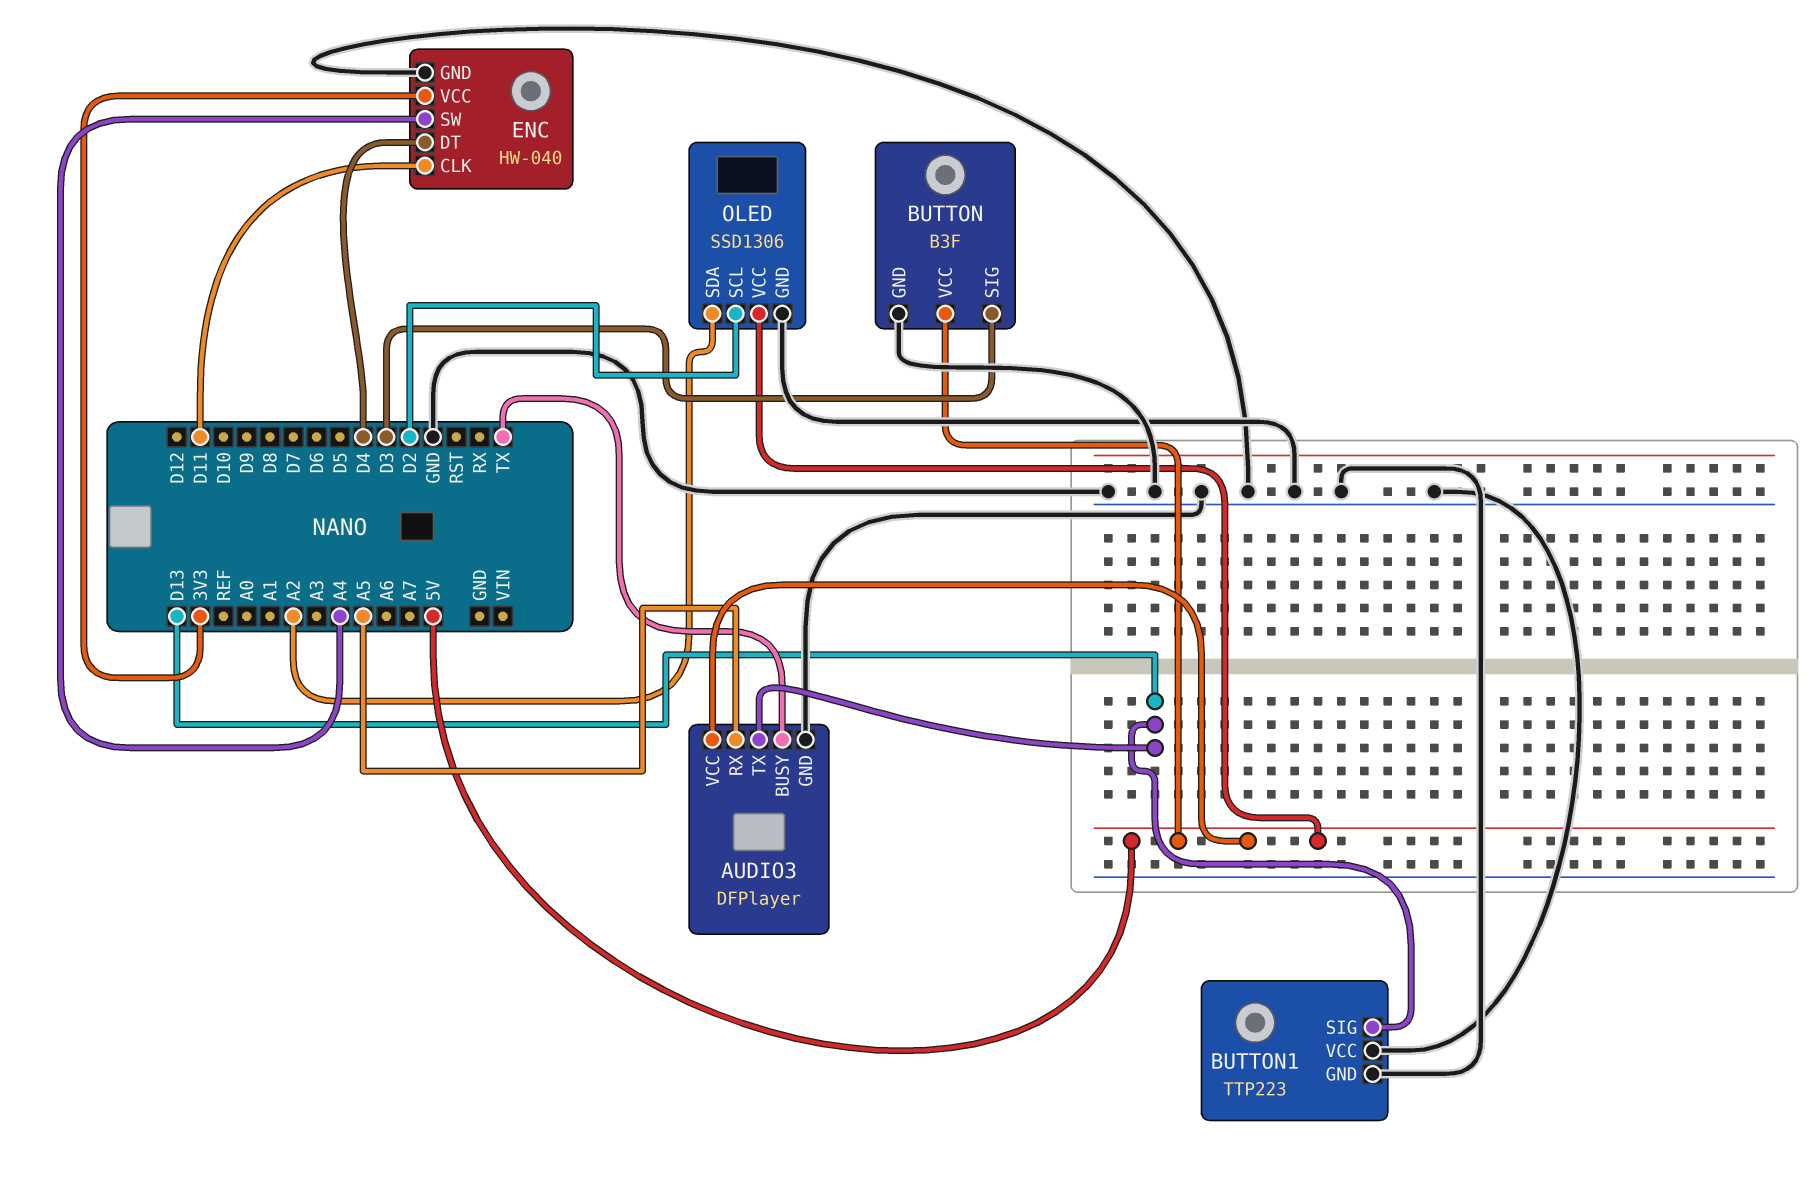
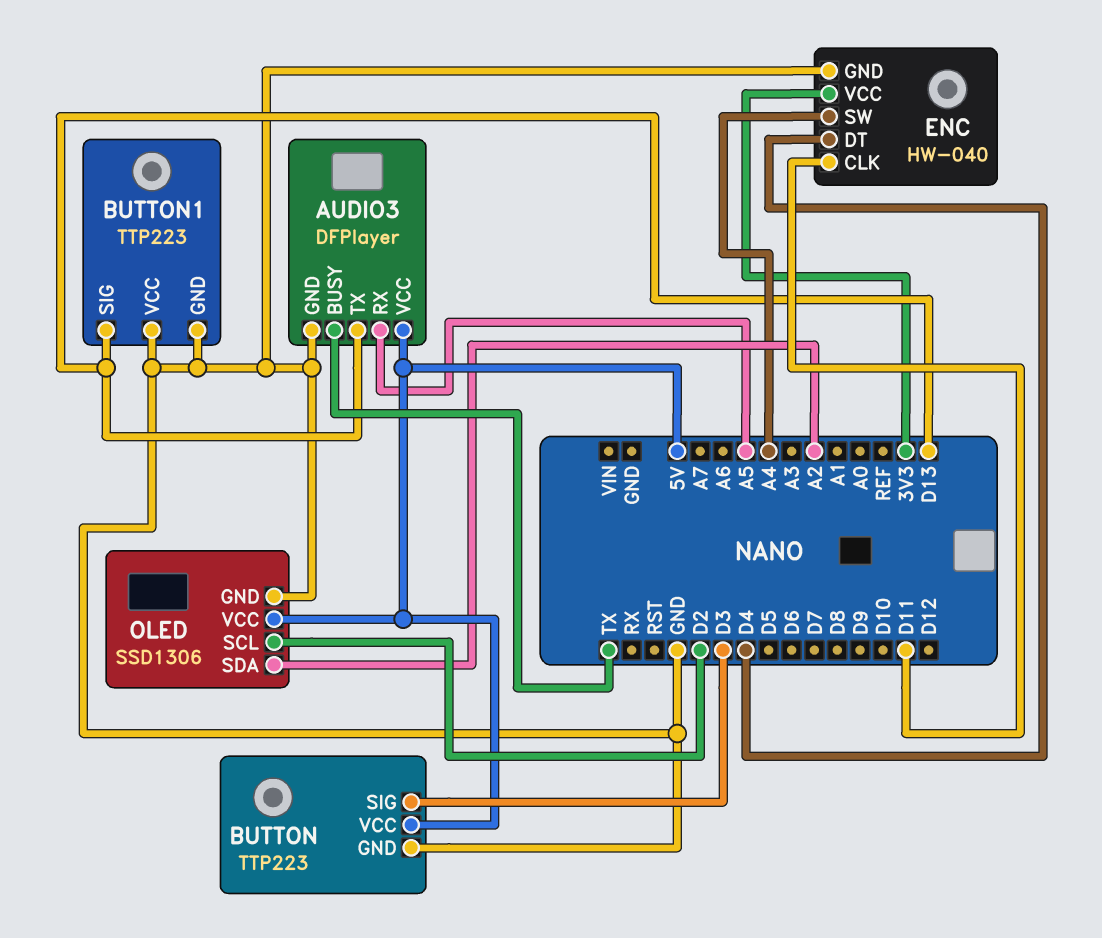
BUTTON: B3F -> TTP223

